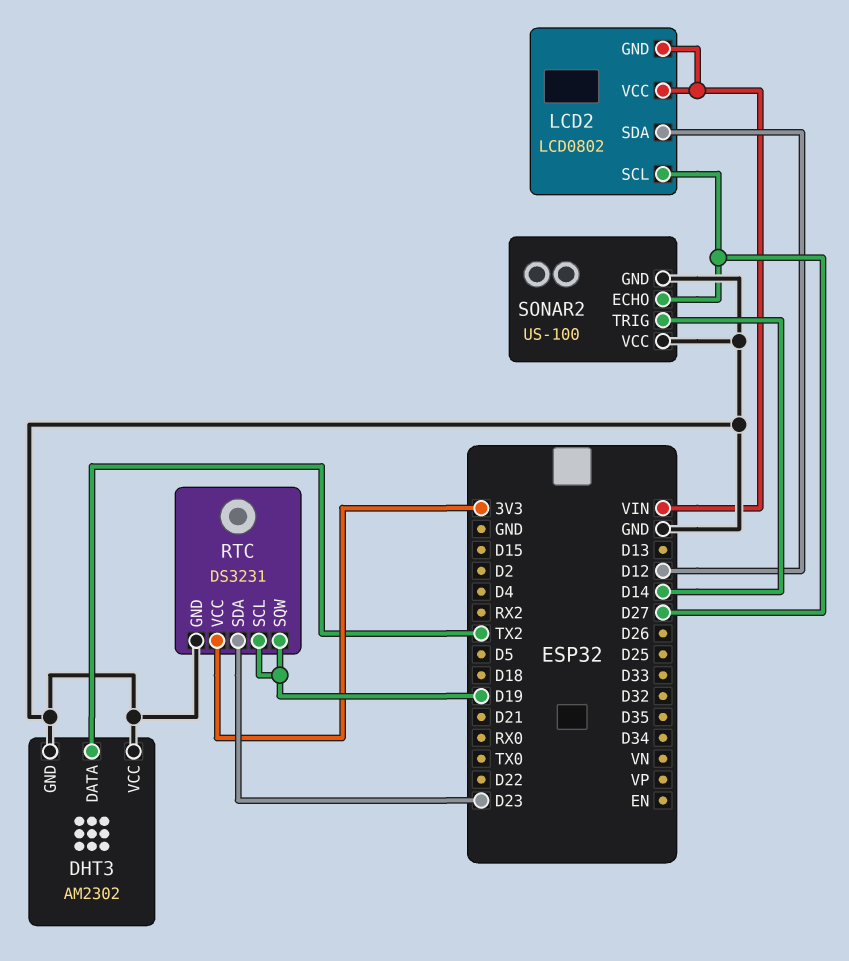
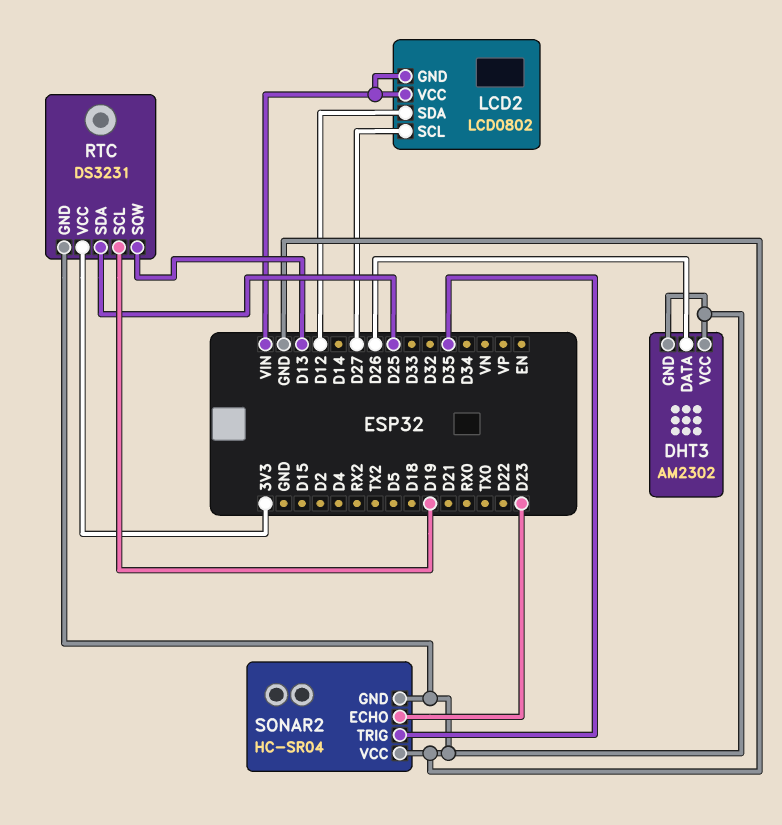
DHT3 pin DATA: TX2 -> D26
RTC pin SDA: D23 -> D25
RTC pin SQW: D19 -> D13
SONAR2: US-100 -> HC-SR04
SONAR2 pin ECHO: D27 -> D23
SONAR2 pin TRIG: D14 -> D35

